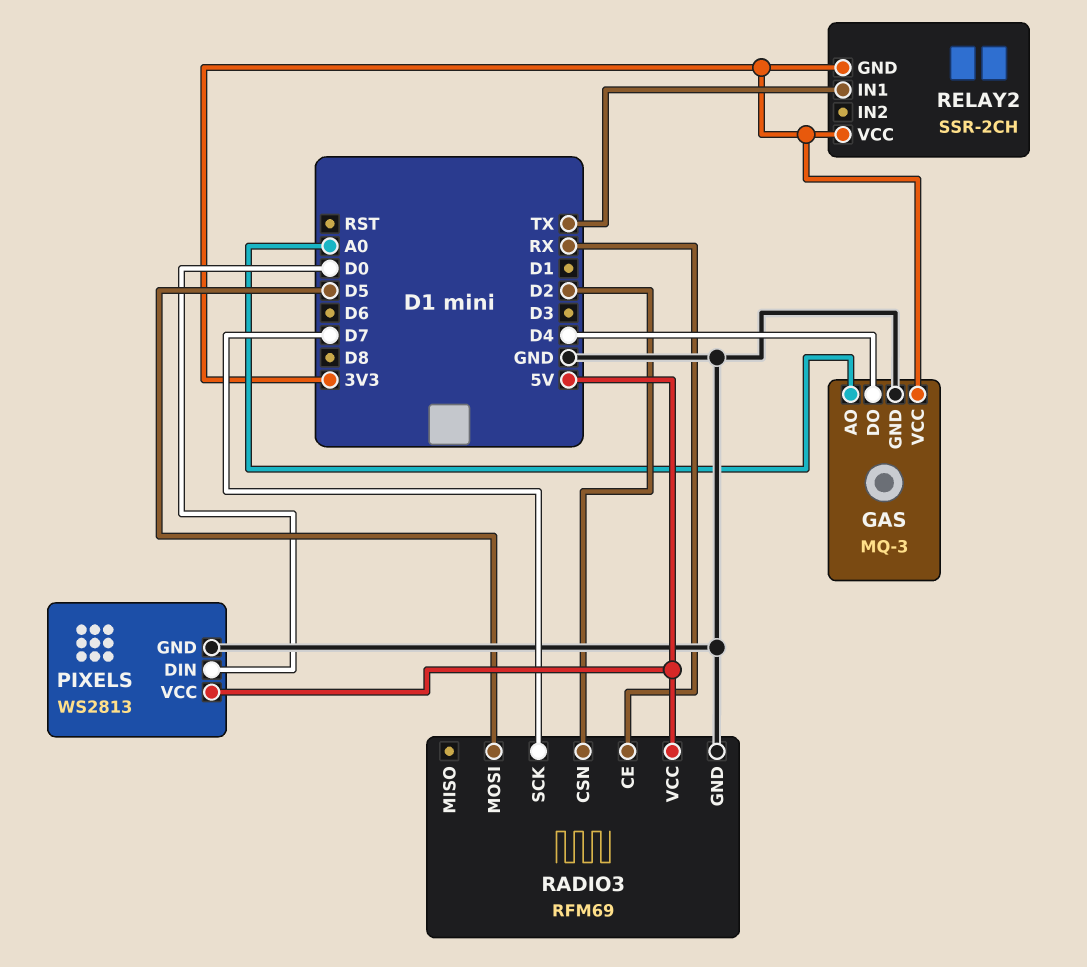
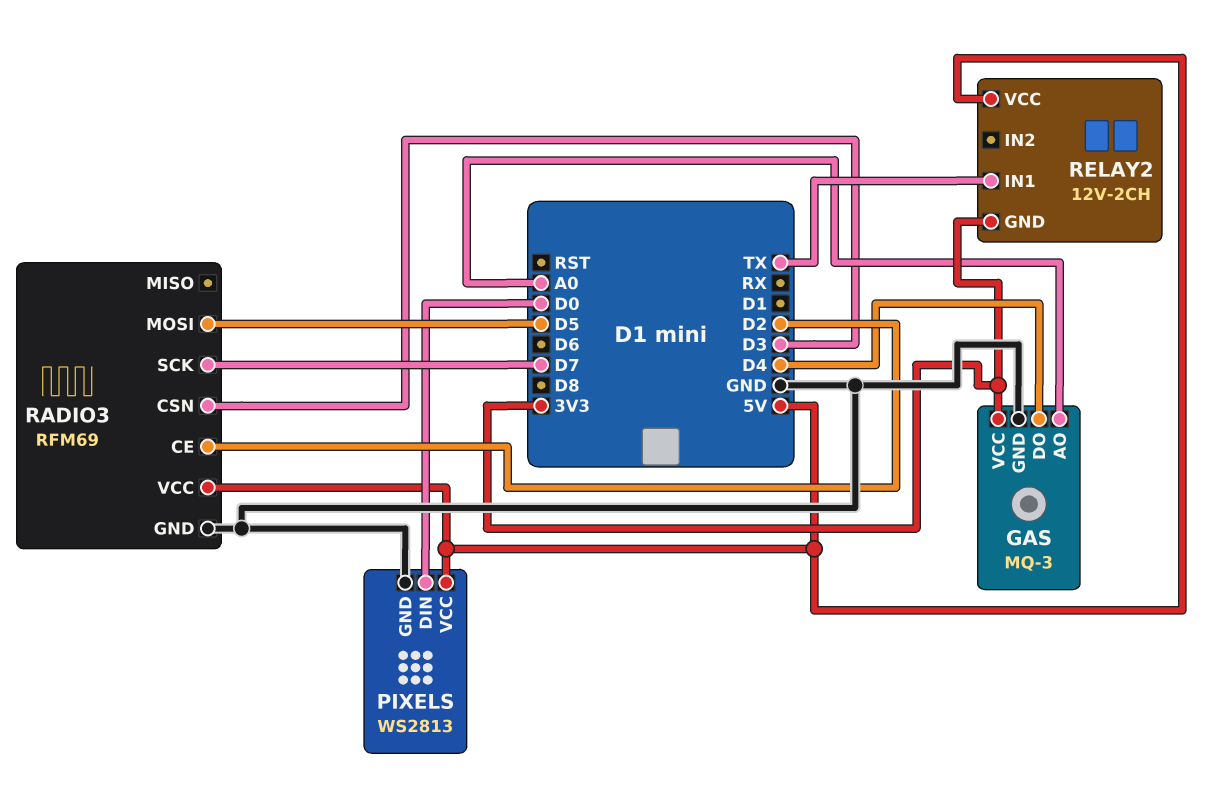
RADIO3 pin CE: RX -> D2
RADIO3 pin CSN: D2 -> D3
RELAY2: SSR-2CH -> 12V-2CH
RELAY2 pin VCC: 3V3 -> 5V

